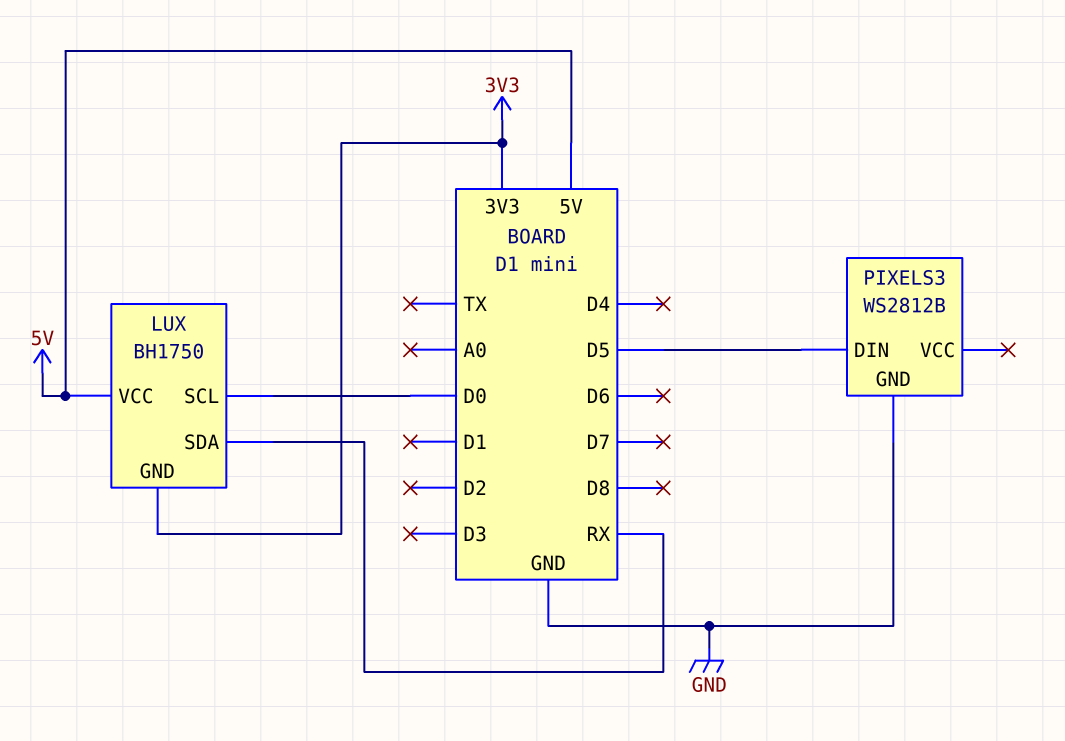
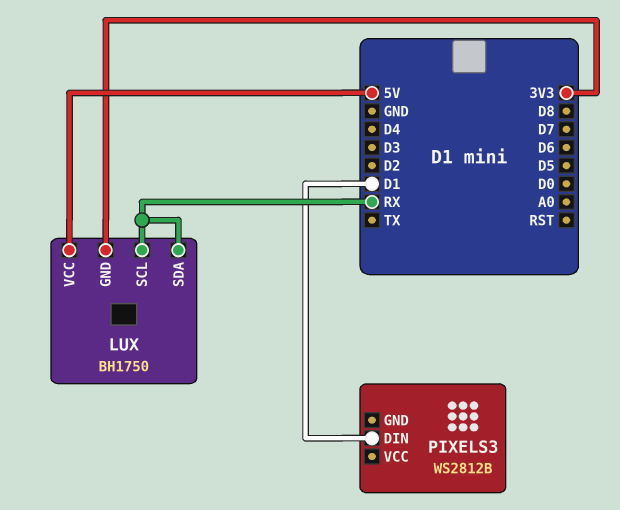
LUX pin SCL: D0 -> RX
PIXELS3 pin DIN: D5 -> D1
PIXELS3 pin GND: GND -> none

